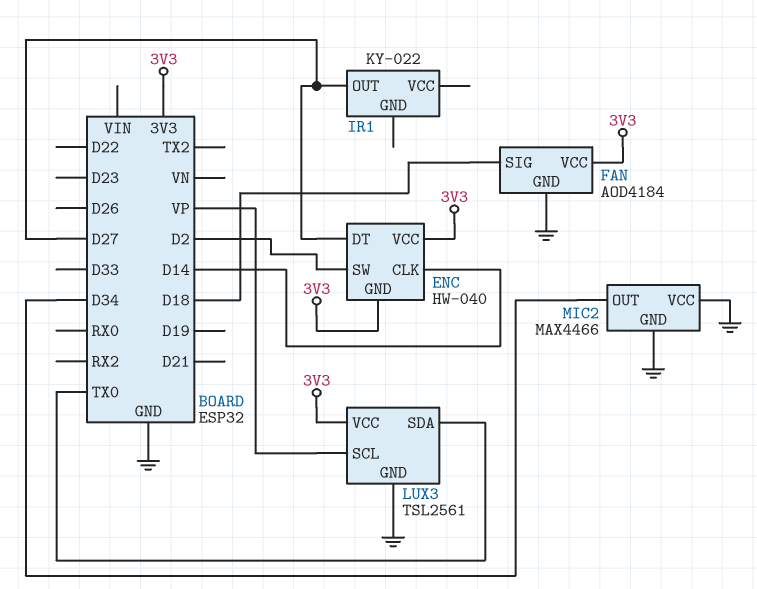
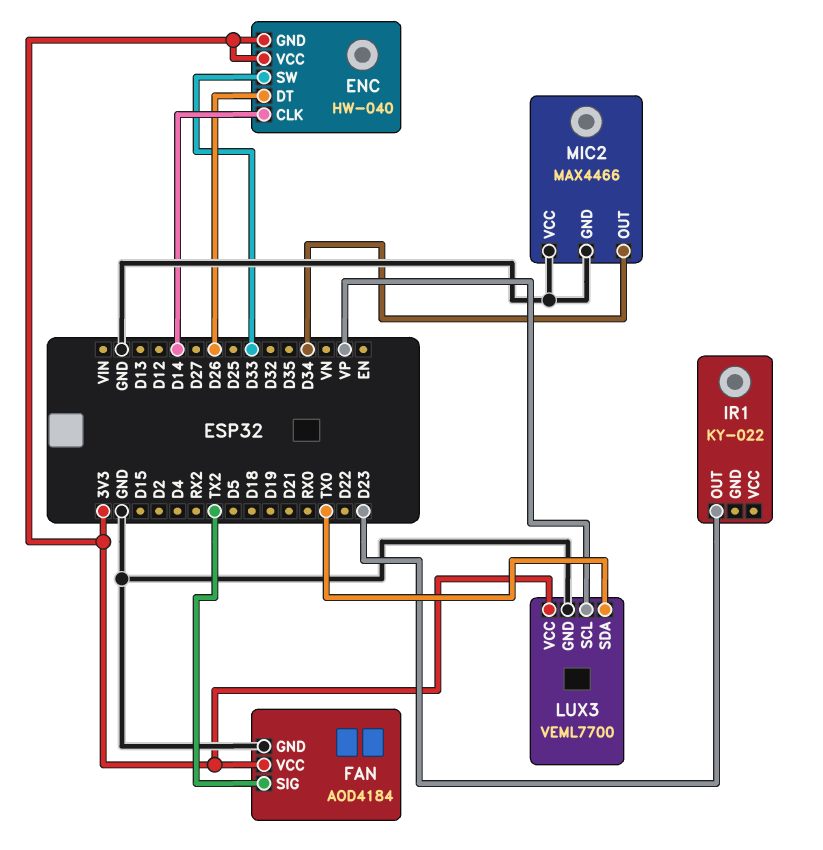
ENC pin DT: D27 -> D26
ENC pin SW: D2 -> D33
FAN pin SIG: D18 -> TX2
IR1 pin OUT: D27 -> D23
LUX3: TSL2561 -> VEML7700

